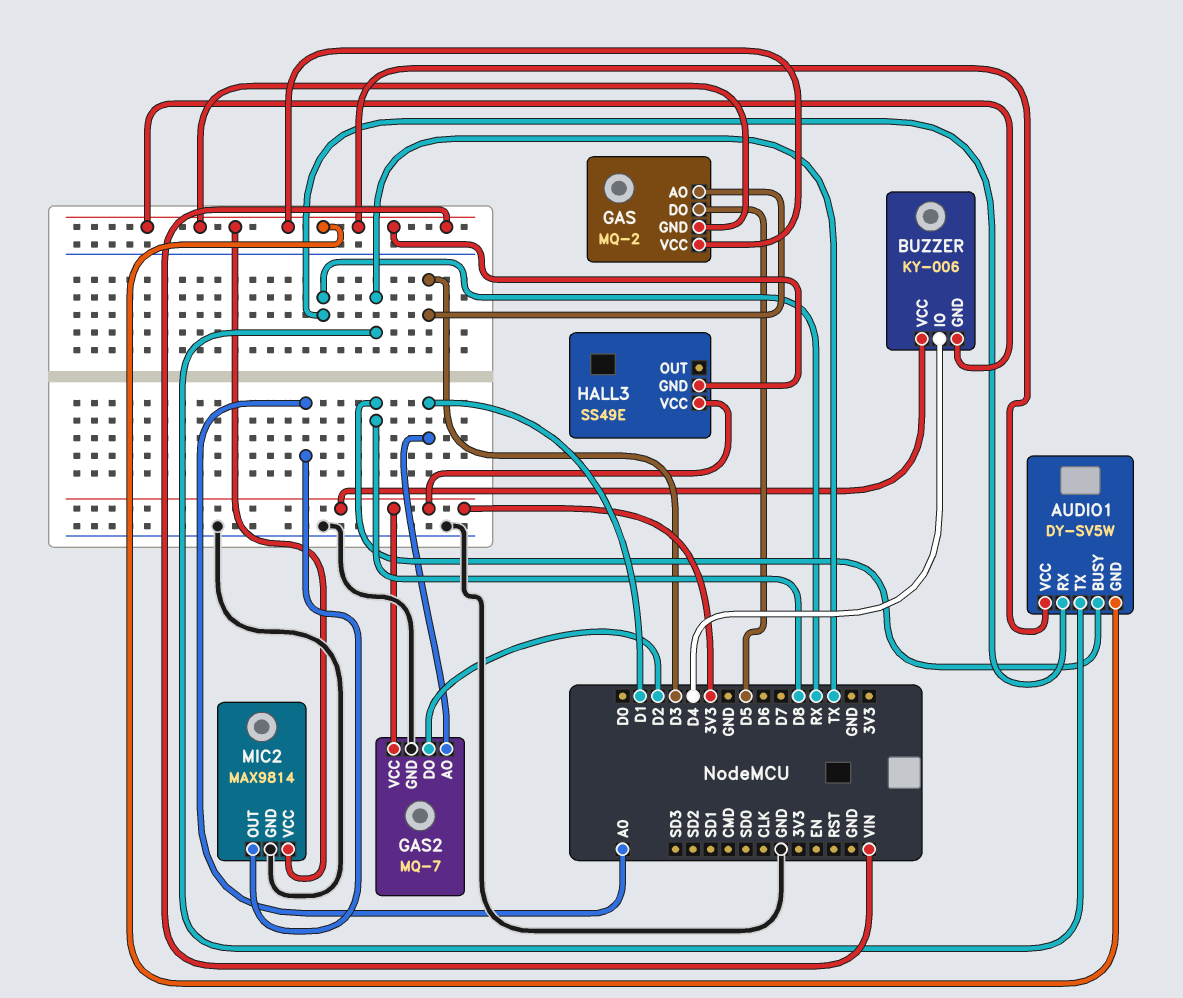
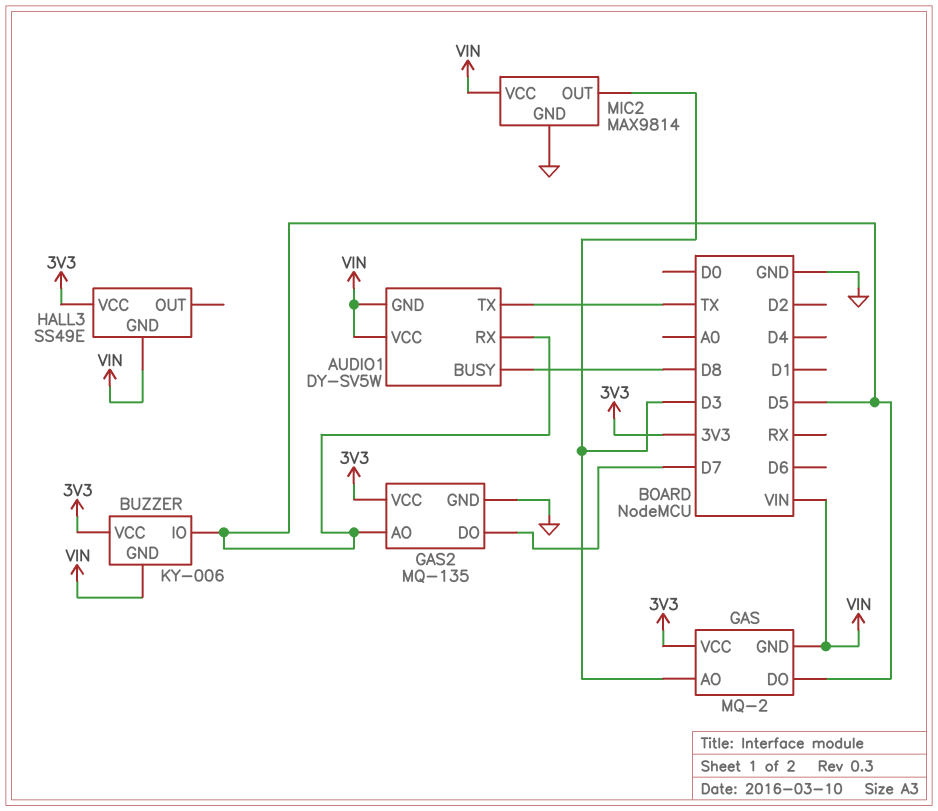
AUDIO1 pin RX: RX -> D5
BUZZER pin IO: D4 -> D5
GAS pin VCC: VIN -> 3V3
GAS2: MQ-7 -> MQ-135
GAS2 pin AO: D1 -> D5
GAS2 pin DO: D2 -> D7
MIC2 pin OUT: A0 -> D3

